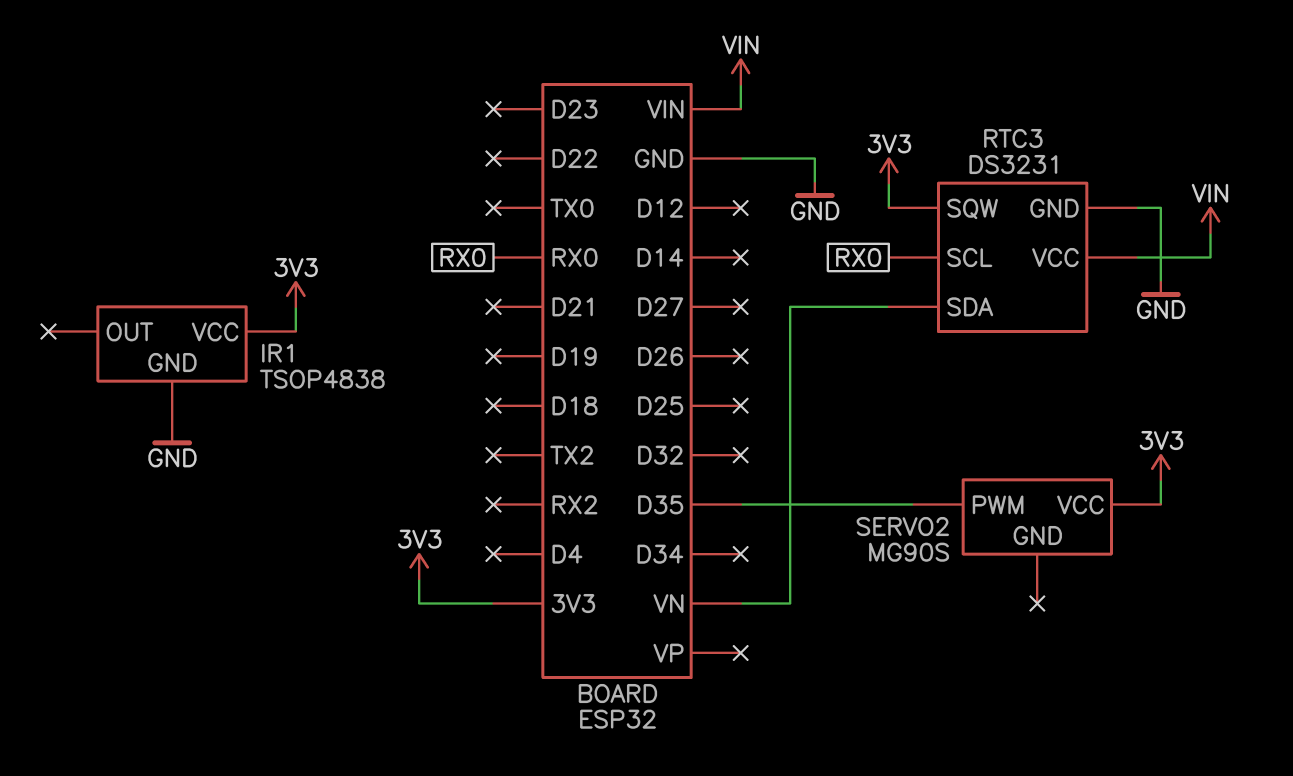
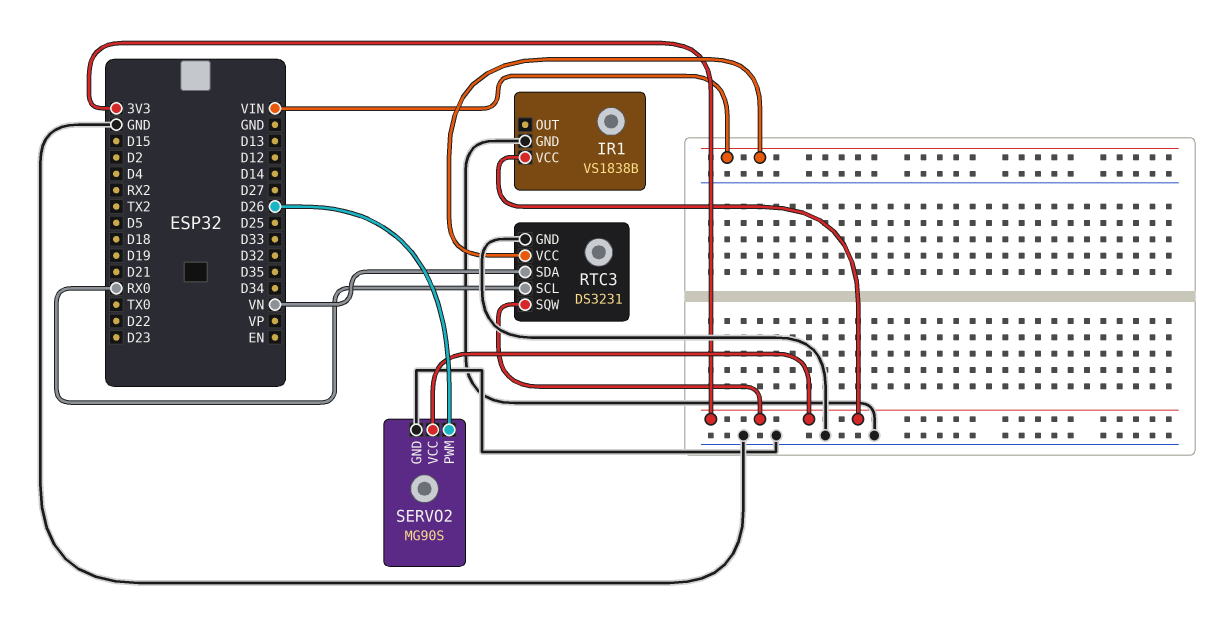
IR1: TSOP4838 -> VS1838B
SERVO2 pin GND: none -> GND
SERVO2 pin PWM: D35 -> D26

